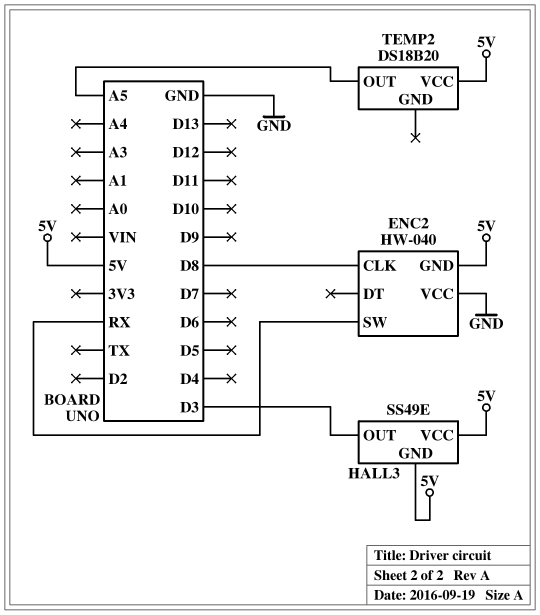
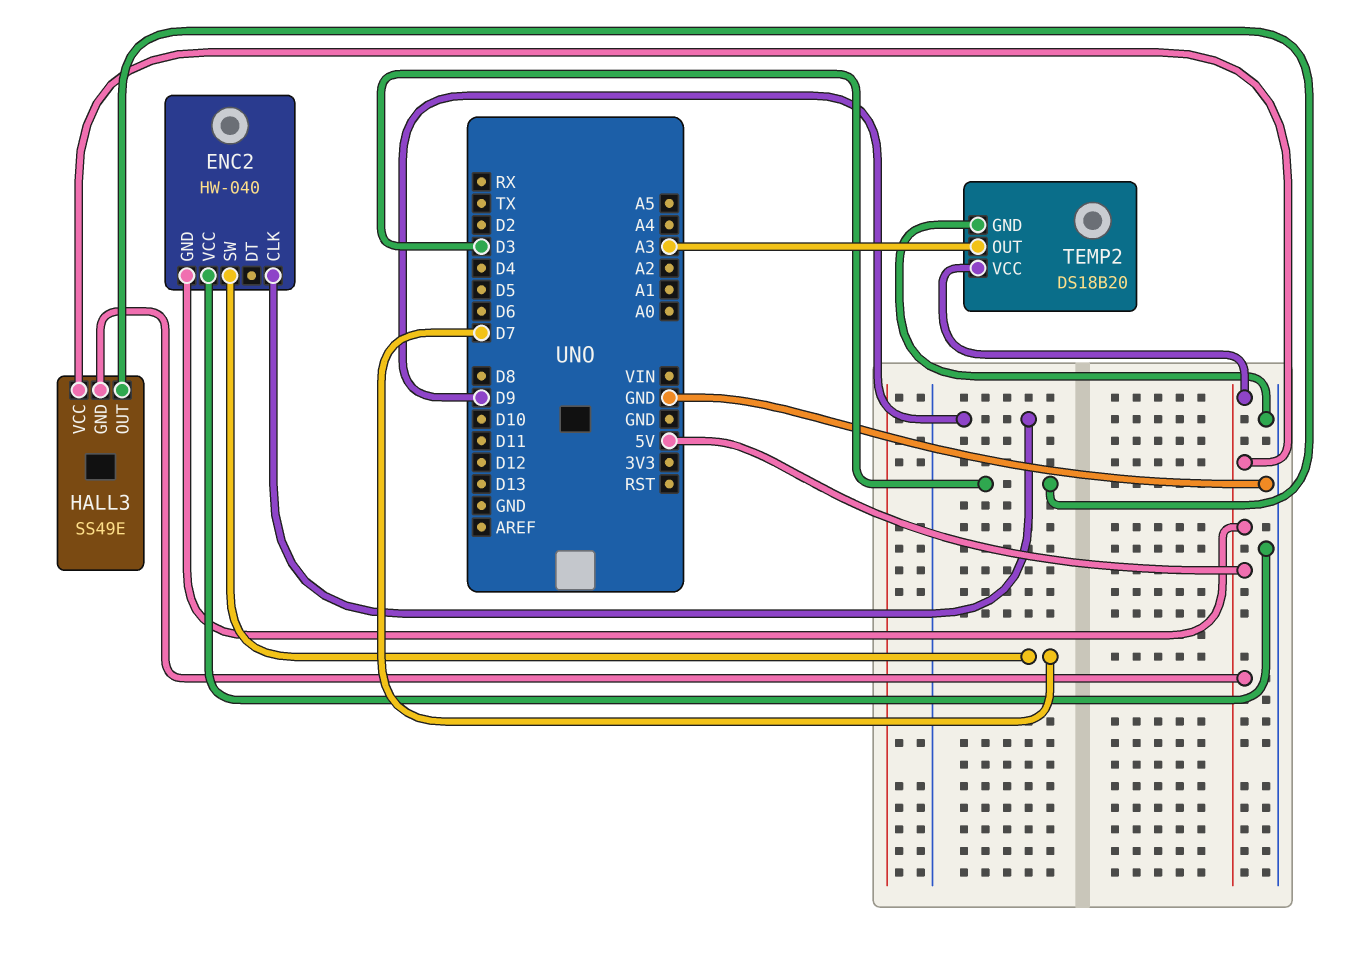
ENC2 pin CLK: D8 -> D9
ENC2 pin SW: RX -> D7
TEMP2 pin GND: none -> GND
TEMP2 pin OUT: A5 -> A3

